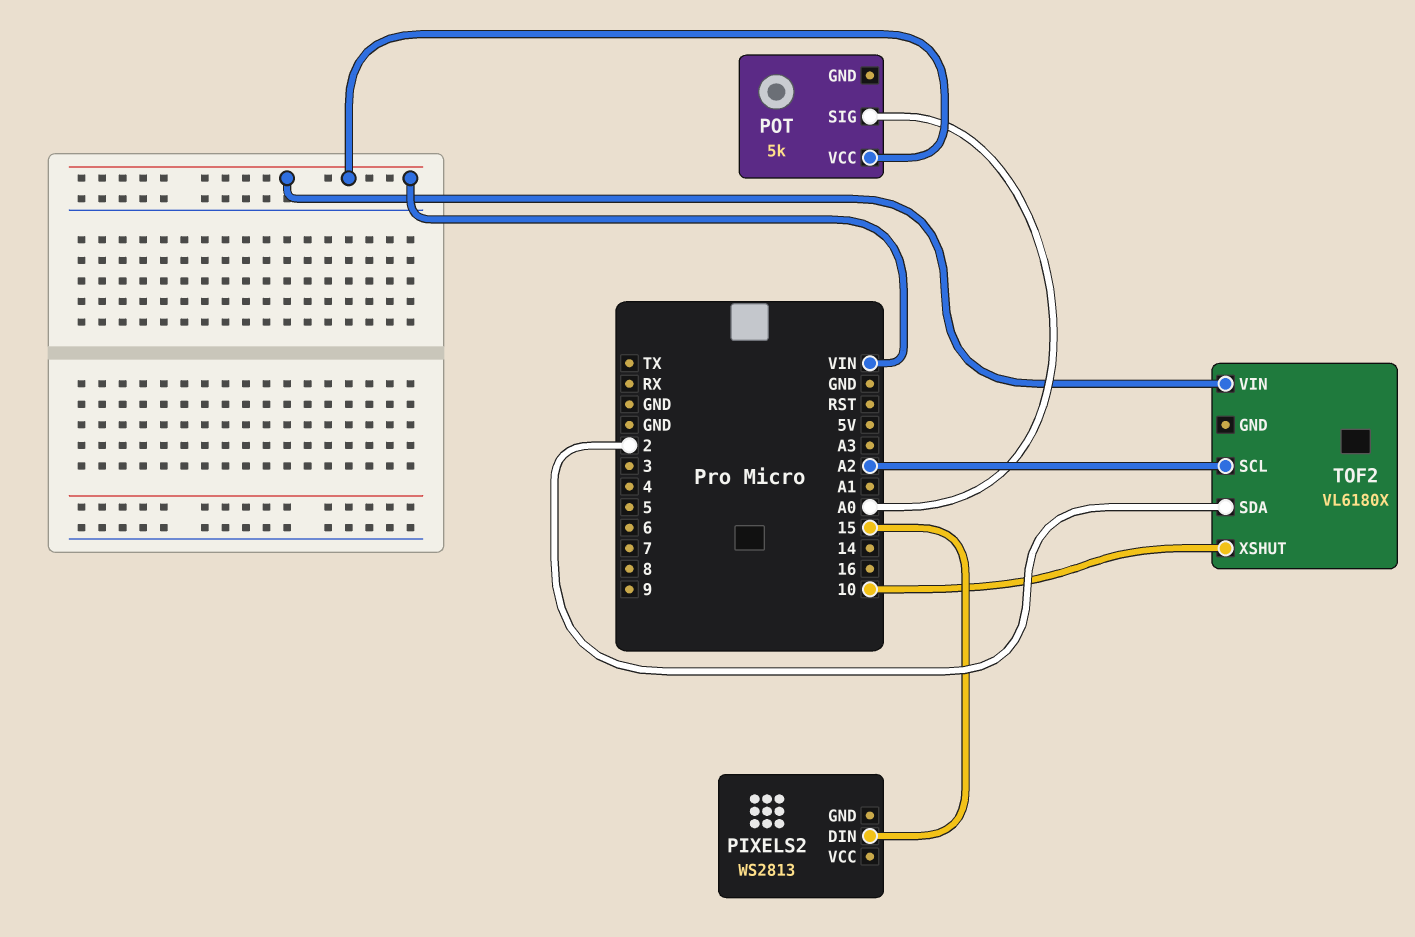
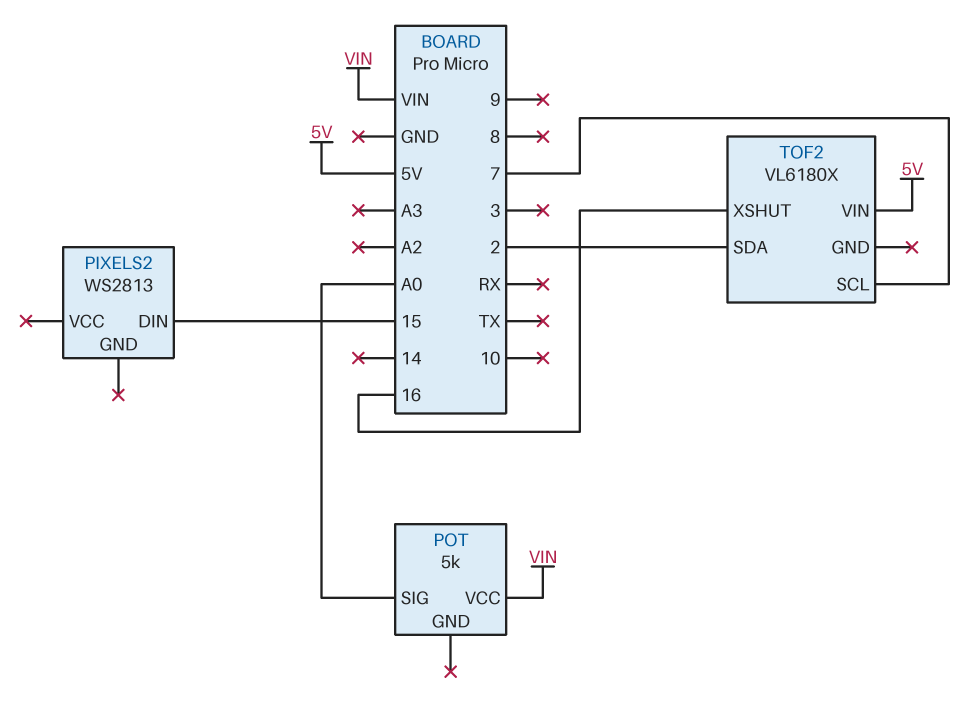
TOF2 pin SCL: A2 -> 7
TOF2 pin VIN: VIN -> 5V
TOF2 pin XSHUT: 10 -> 16

